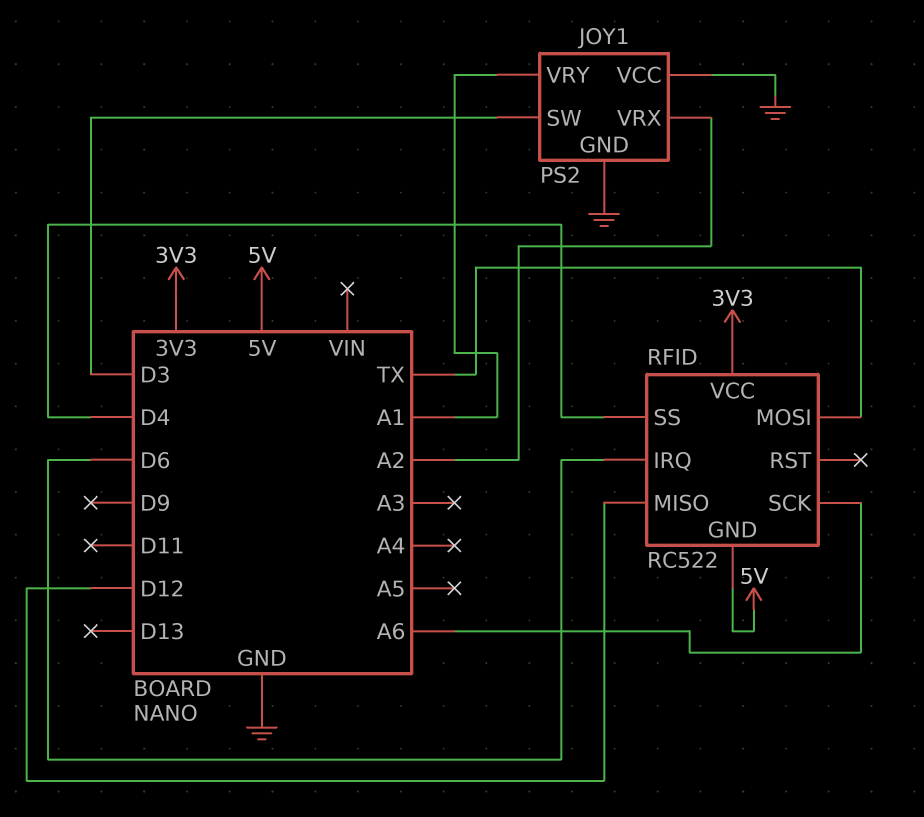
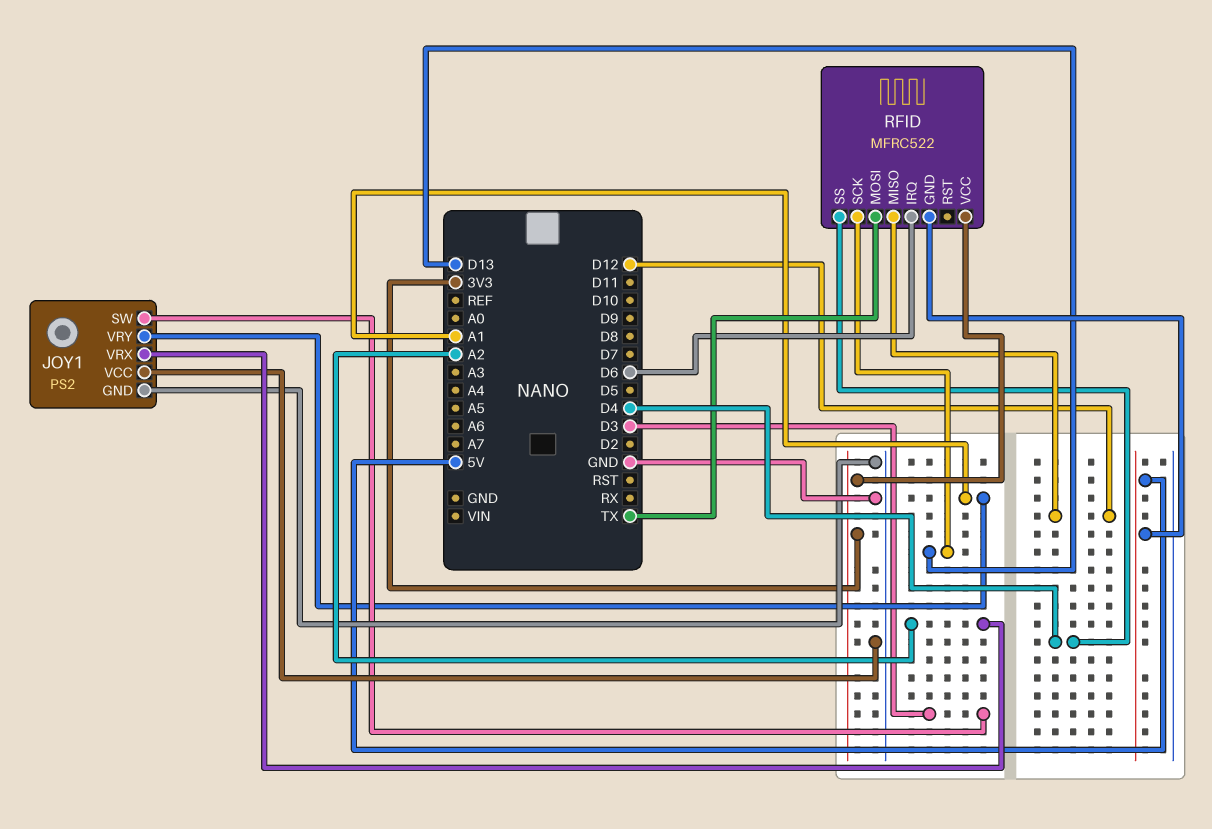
RFID: RC522 -> MFRC522
RFID pin SCK: A6 -> D13

